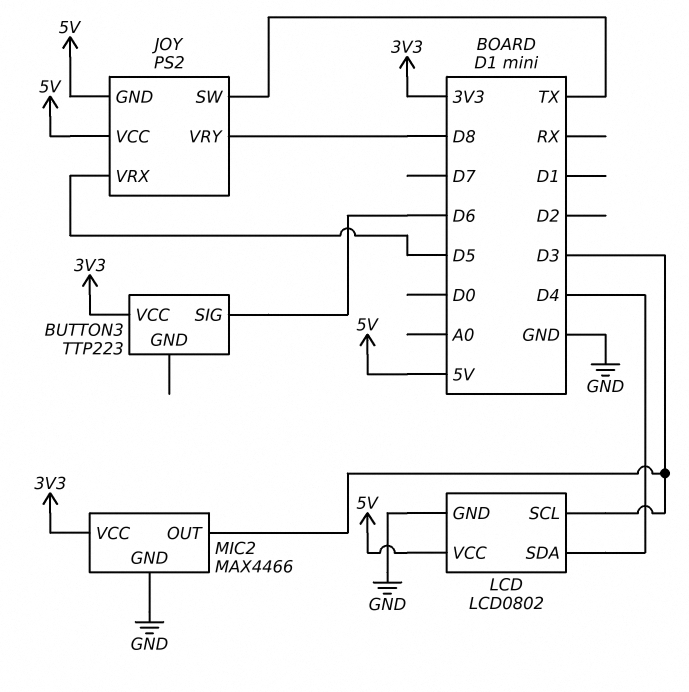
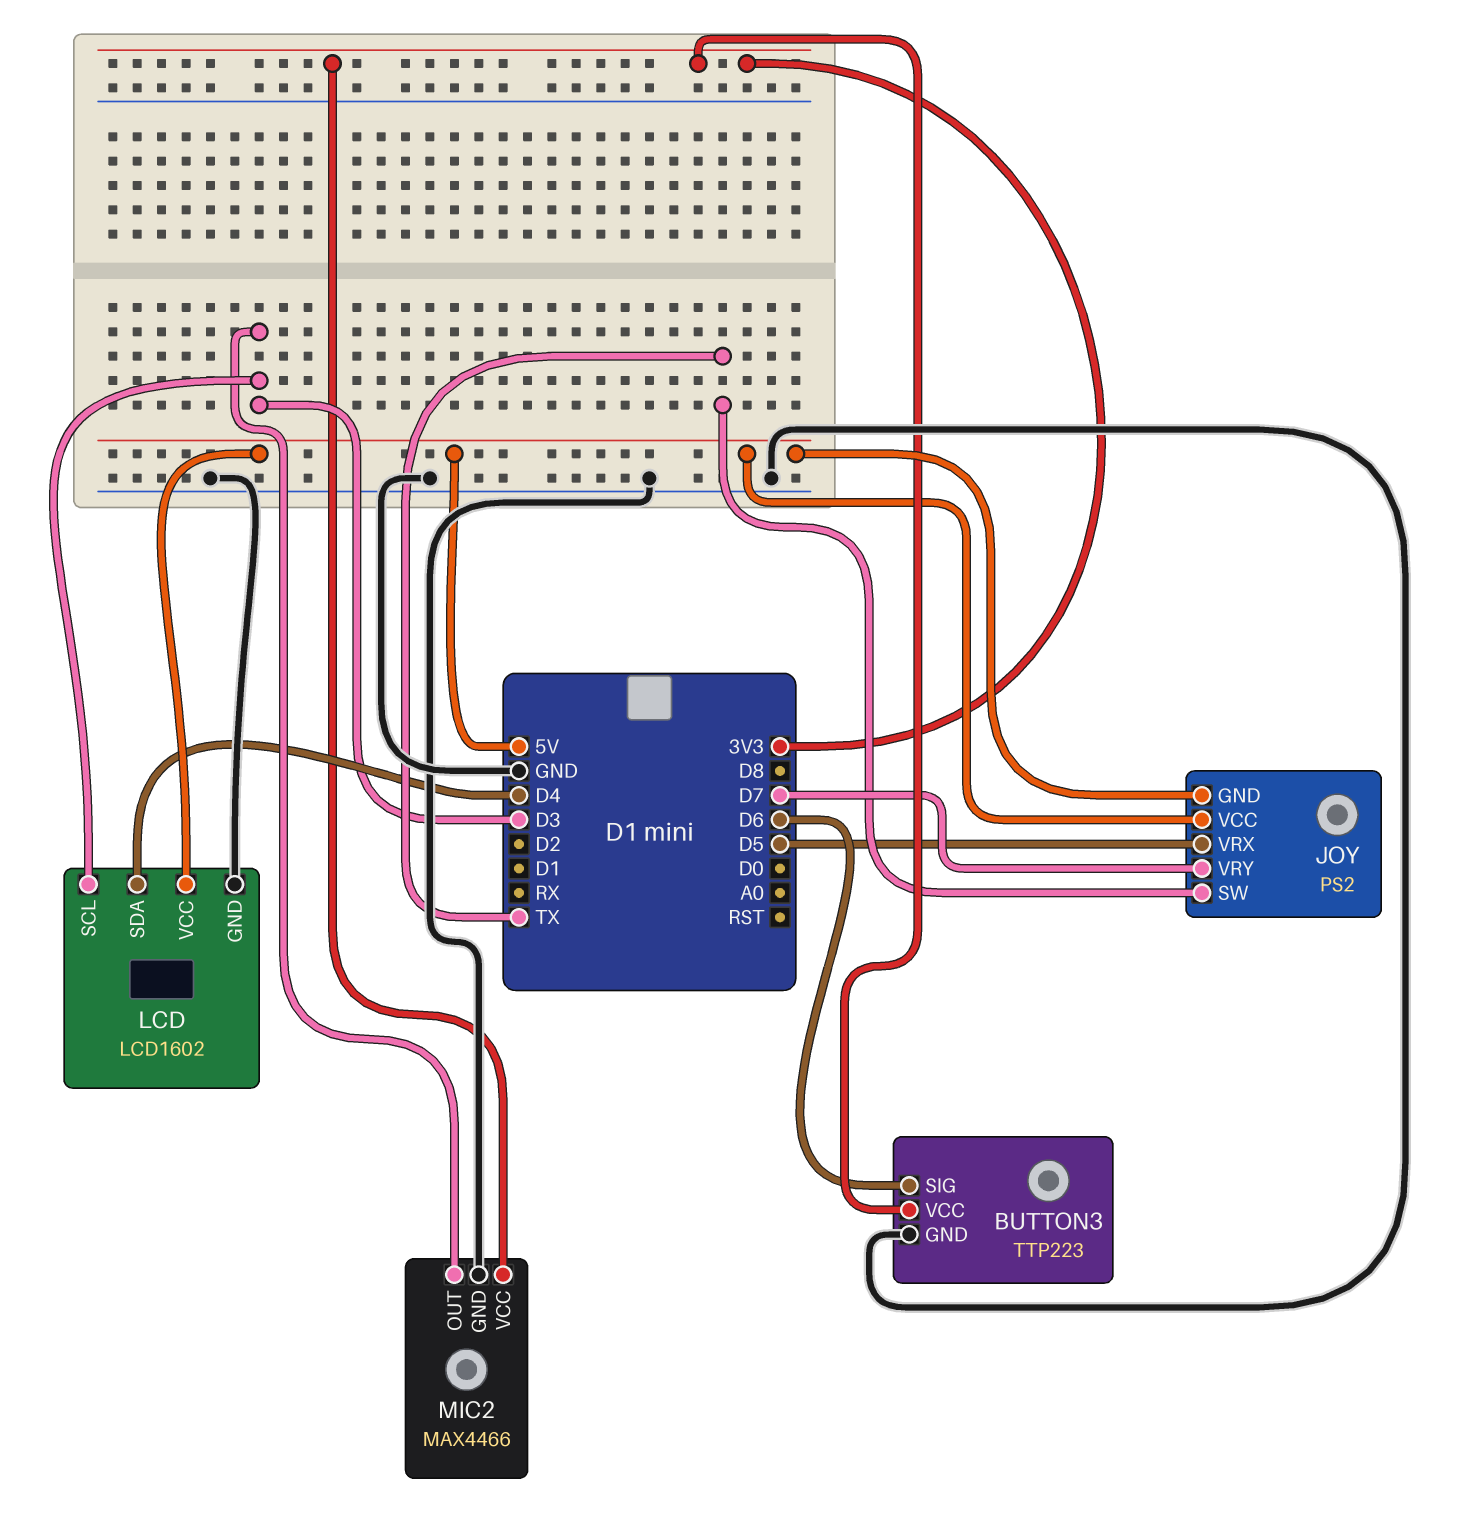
BUTTON3 pin GND: none -> GND
JOY pin VRY: D8 -> D7
LCD: LCD0802 -> LCD1602

